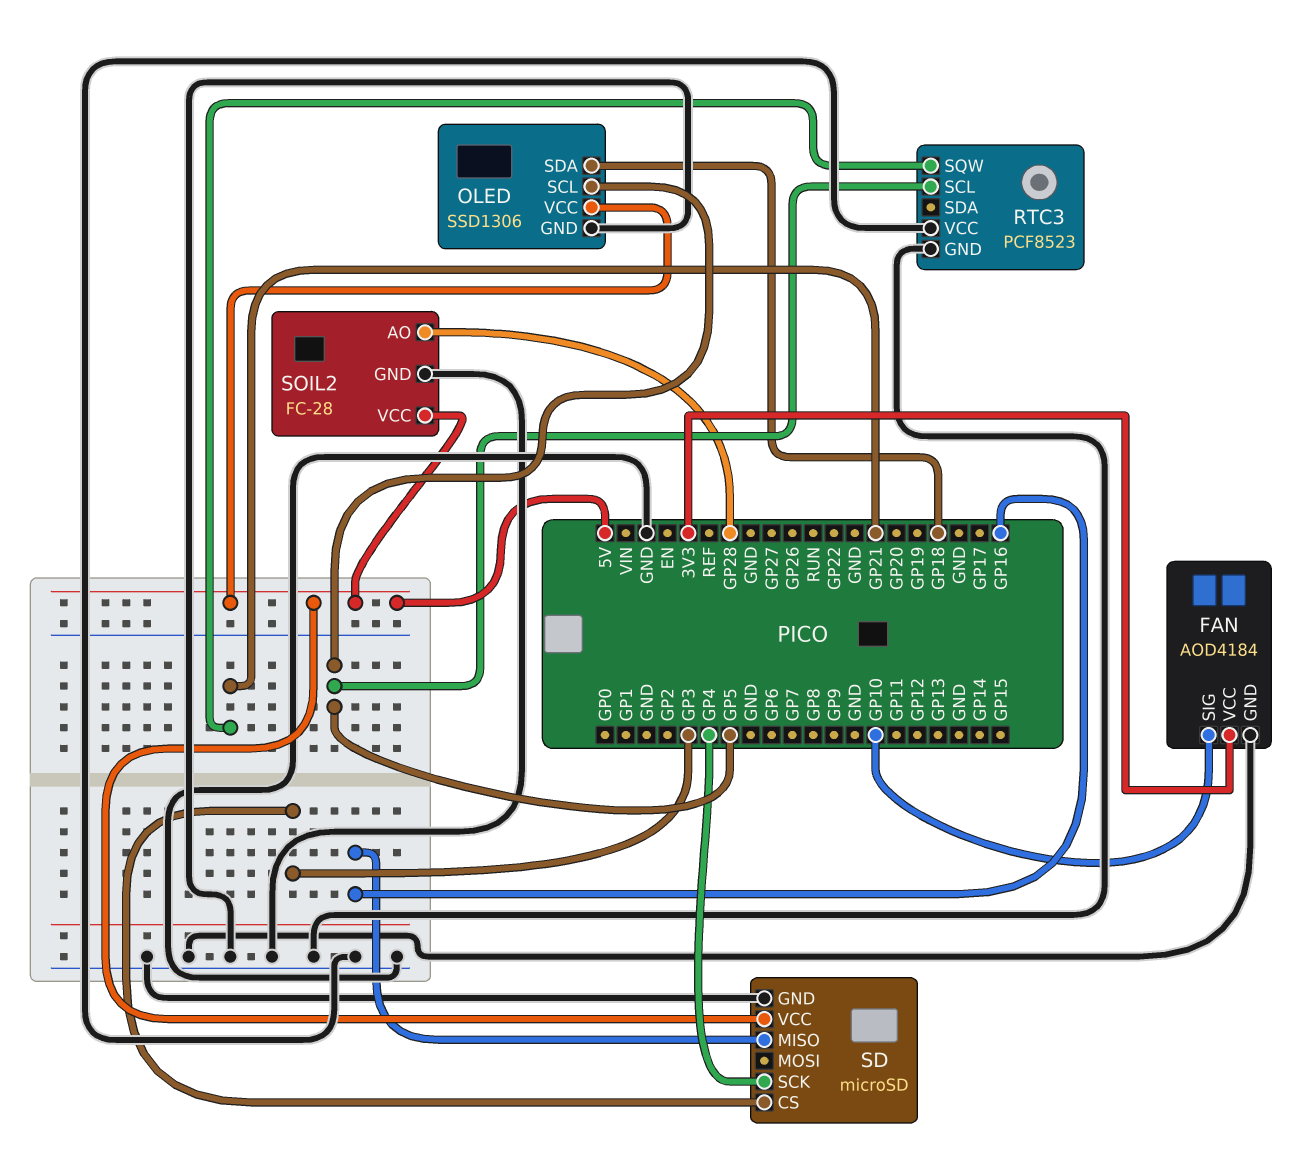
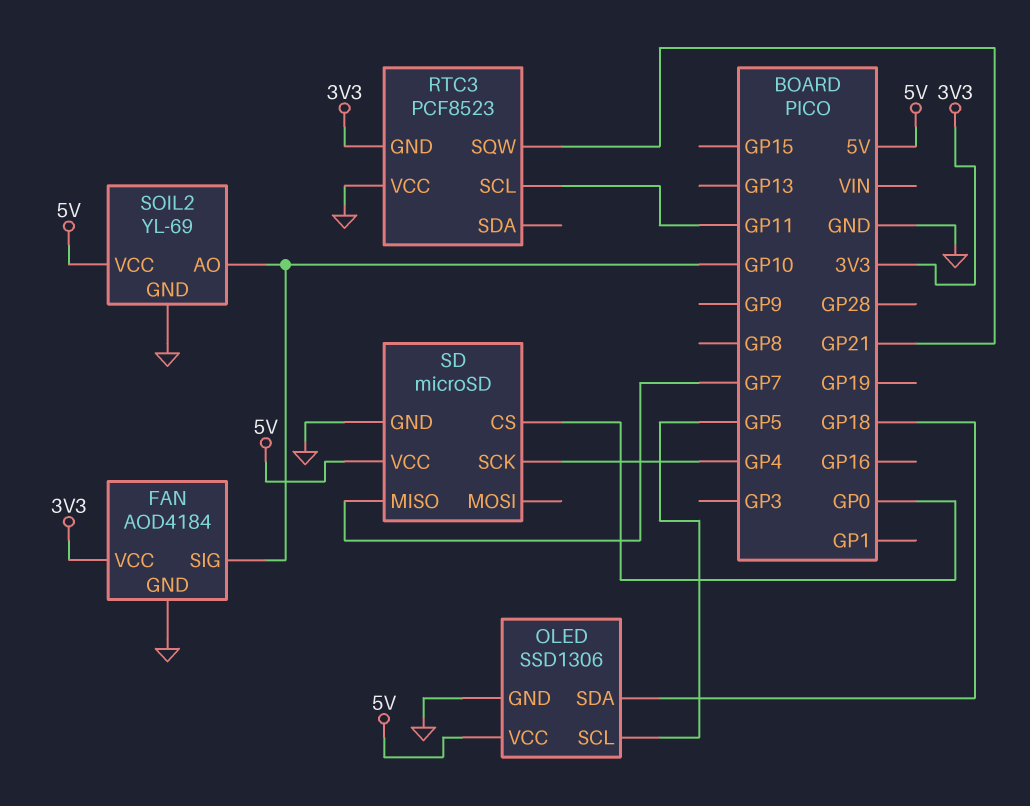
RTC3 pin GND: GND -> 3V3
RTC3 pin SCL: GP5 -> GP11
SD pin CS: GP3 -> GP0
SD pin MISO: GP16 -> GP7
SOIL2: FC-28 -> YL-69
SOIL2 pin AO: GP28 -> GP10

